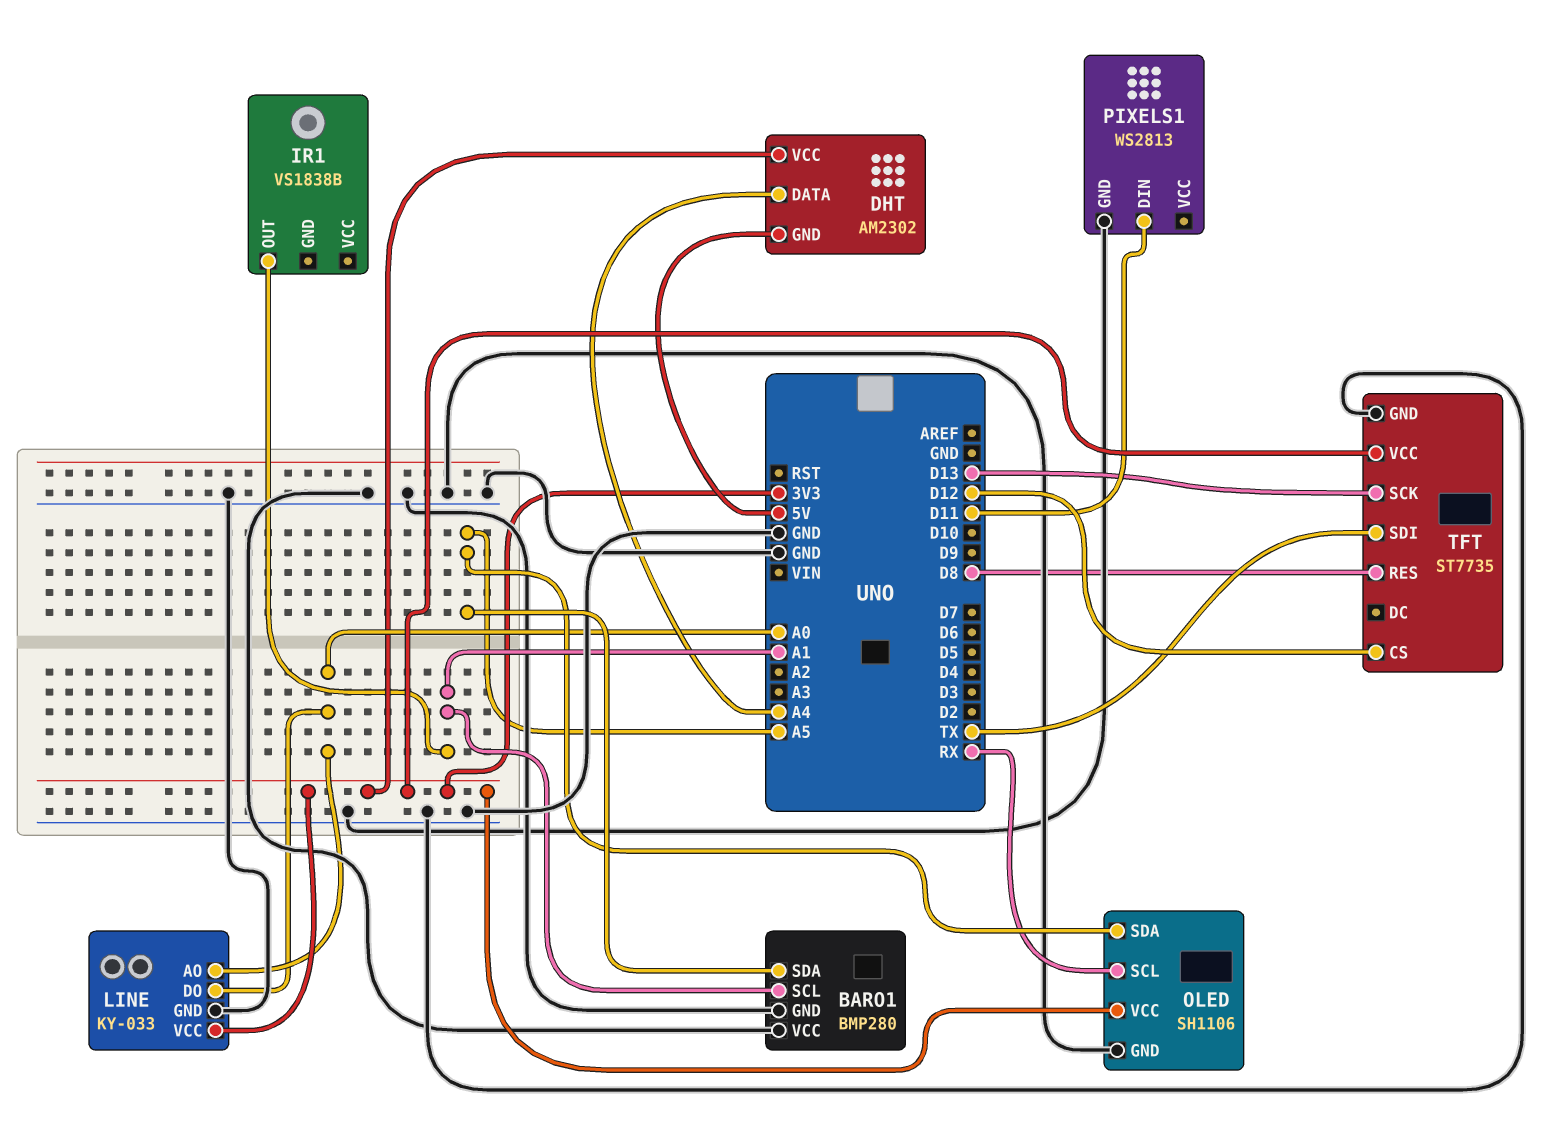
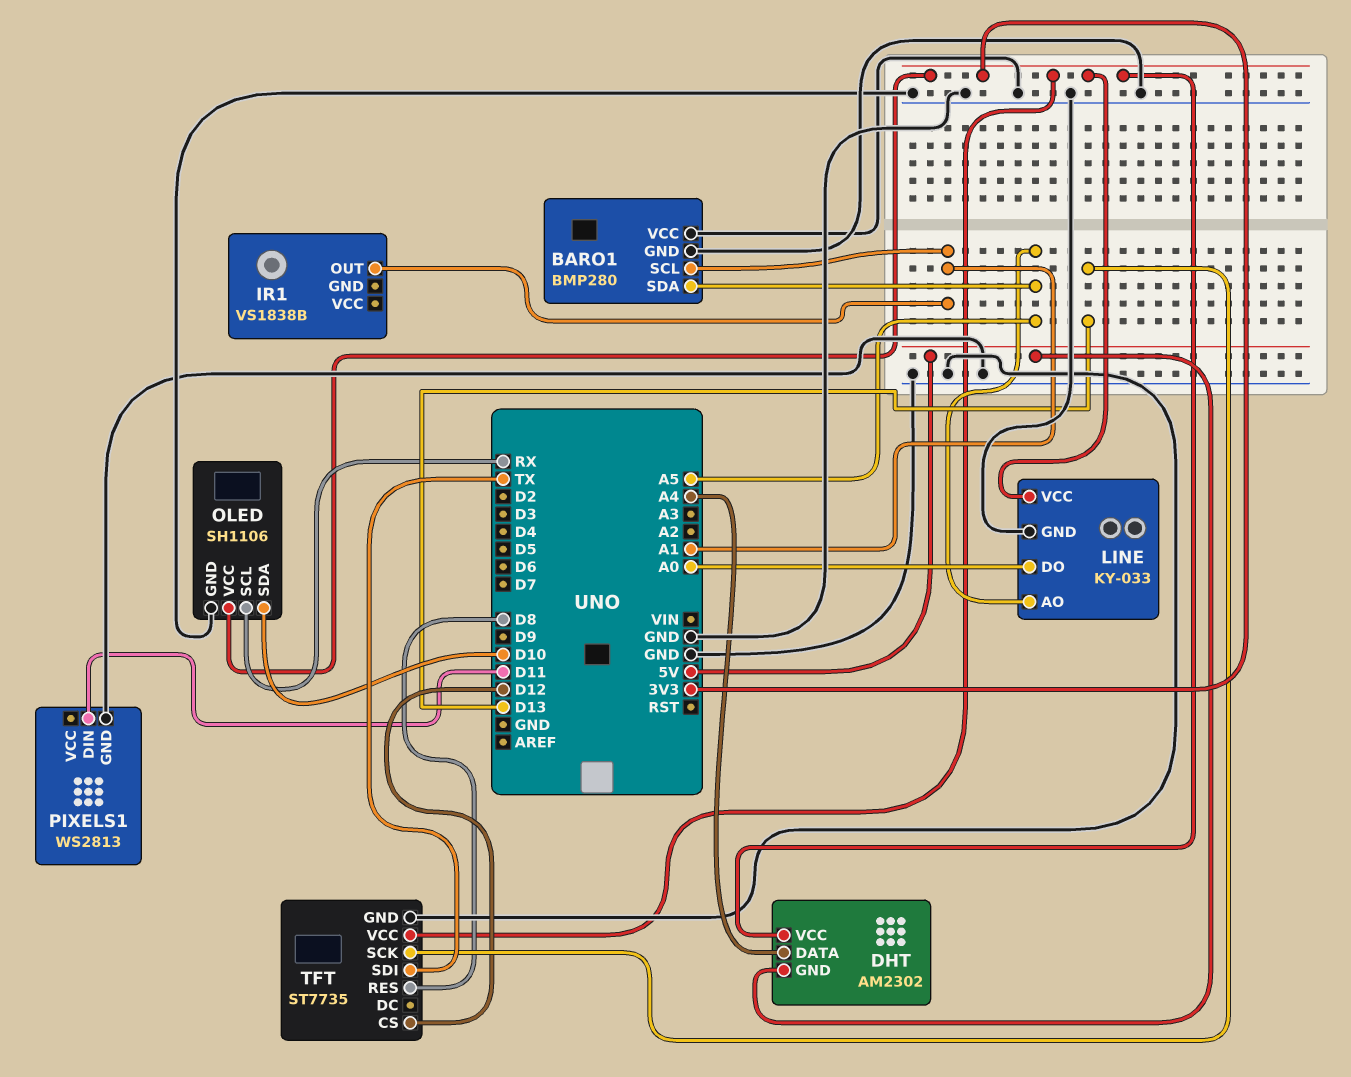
LINE pin AO: A0 -> A5
OLED pin SDA: A5 -> D10

